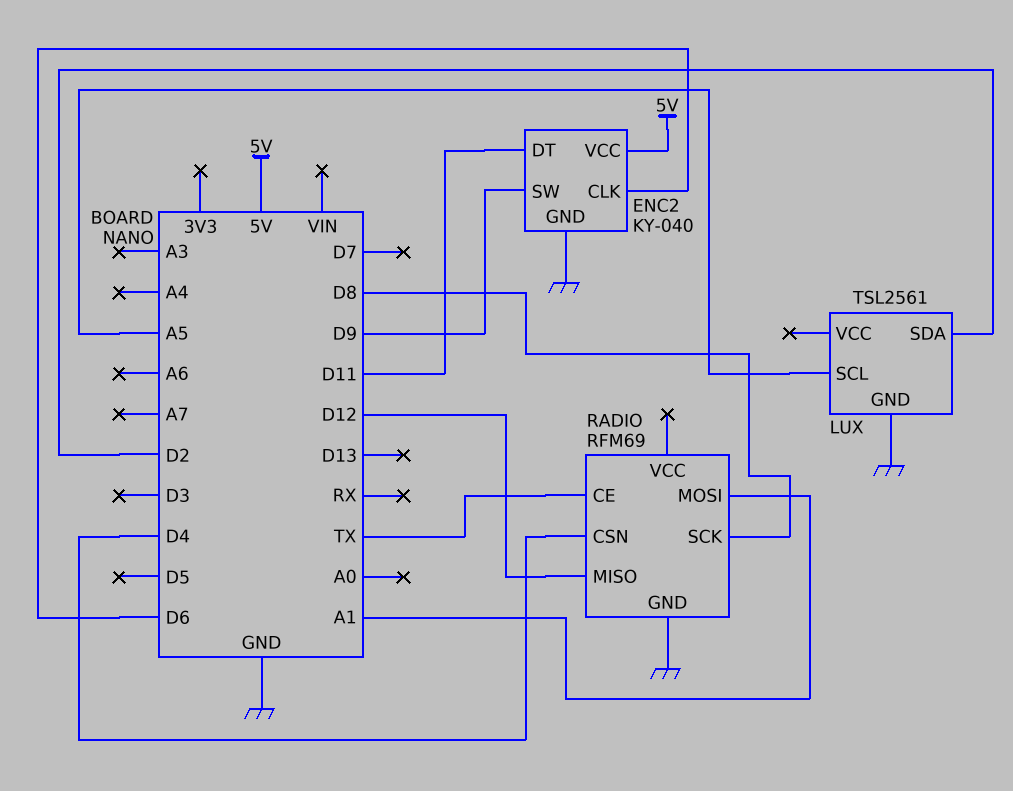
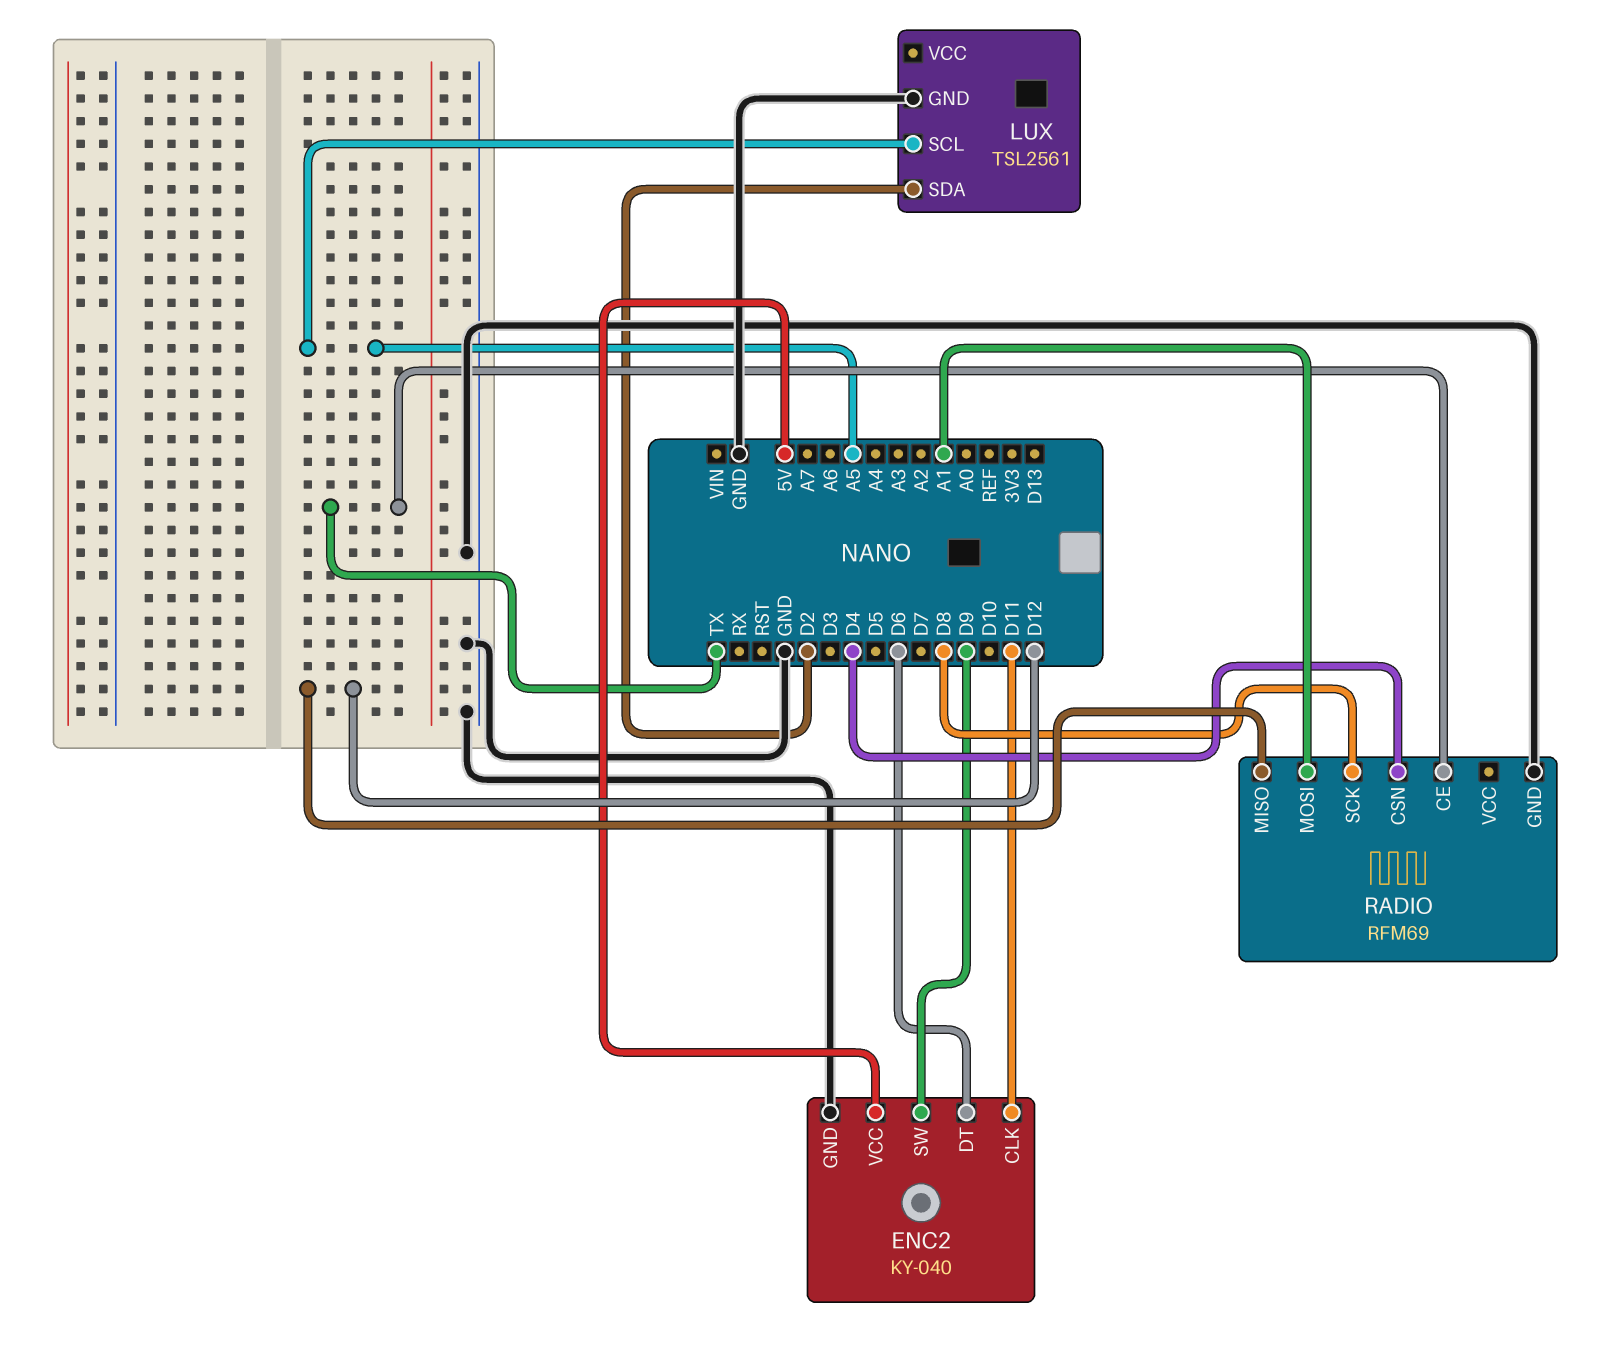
ENC2 pin CLK: D6 -> D11
ENC2 pin DT: D11 -> D6

